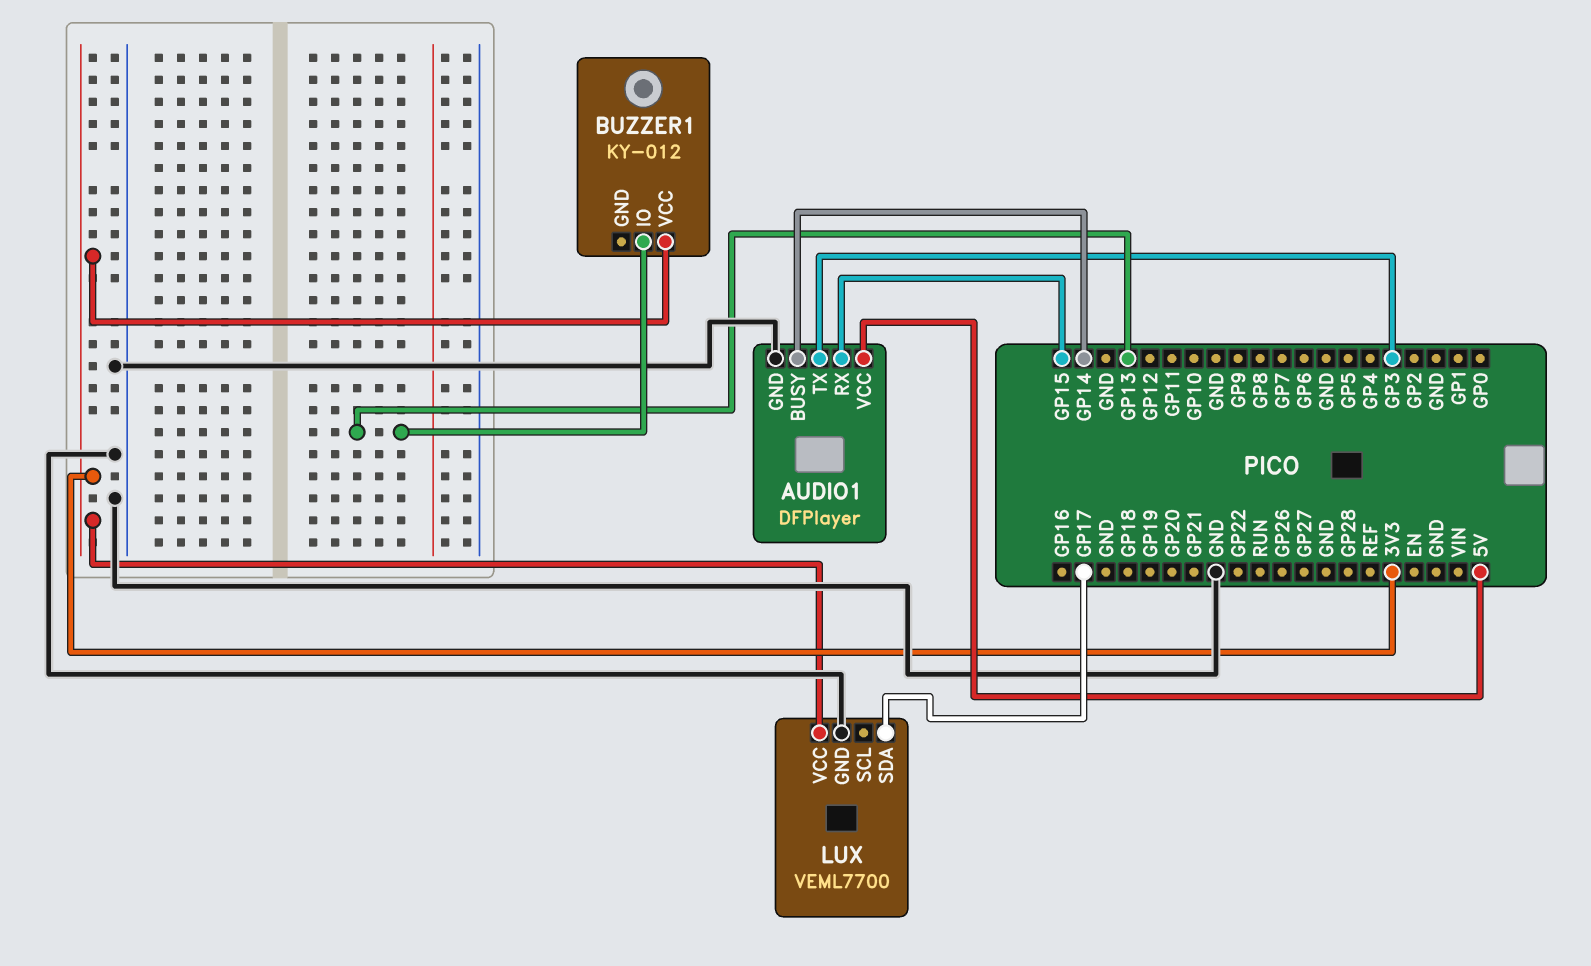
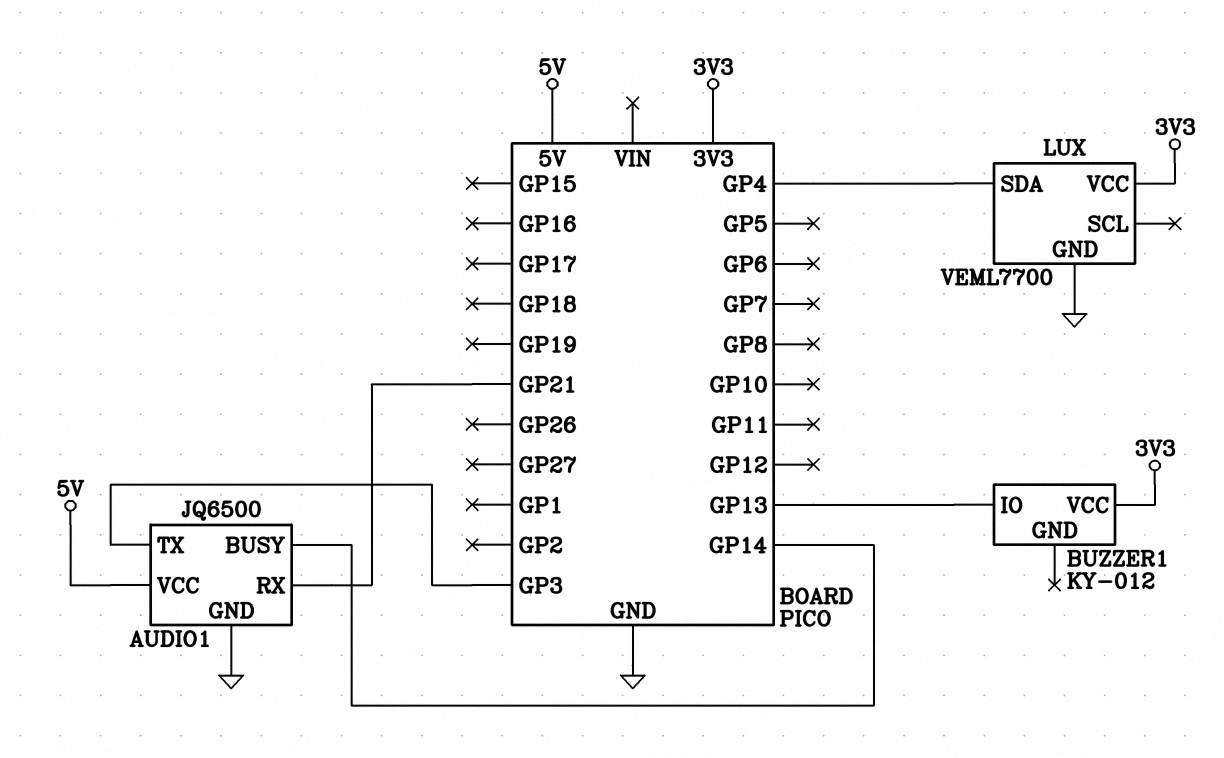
AUDIO1: DFPlayer -> JQ6500
AUDIO1 pin RX: GP15 -> GP21
LUX pin SDA: GP17 -> GP4

